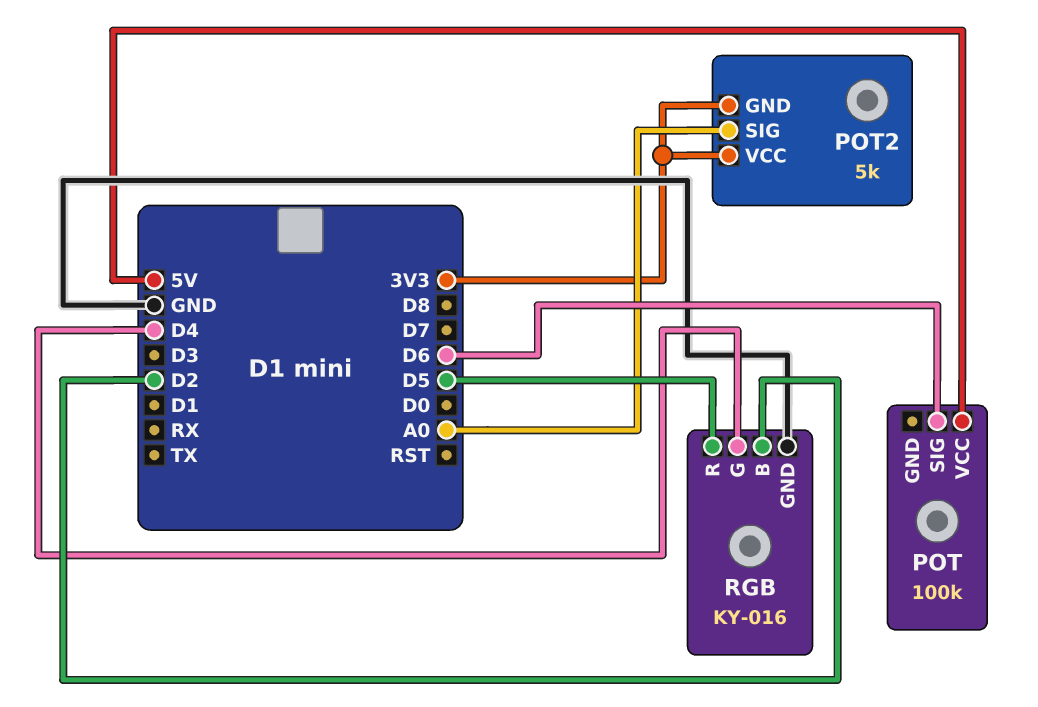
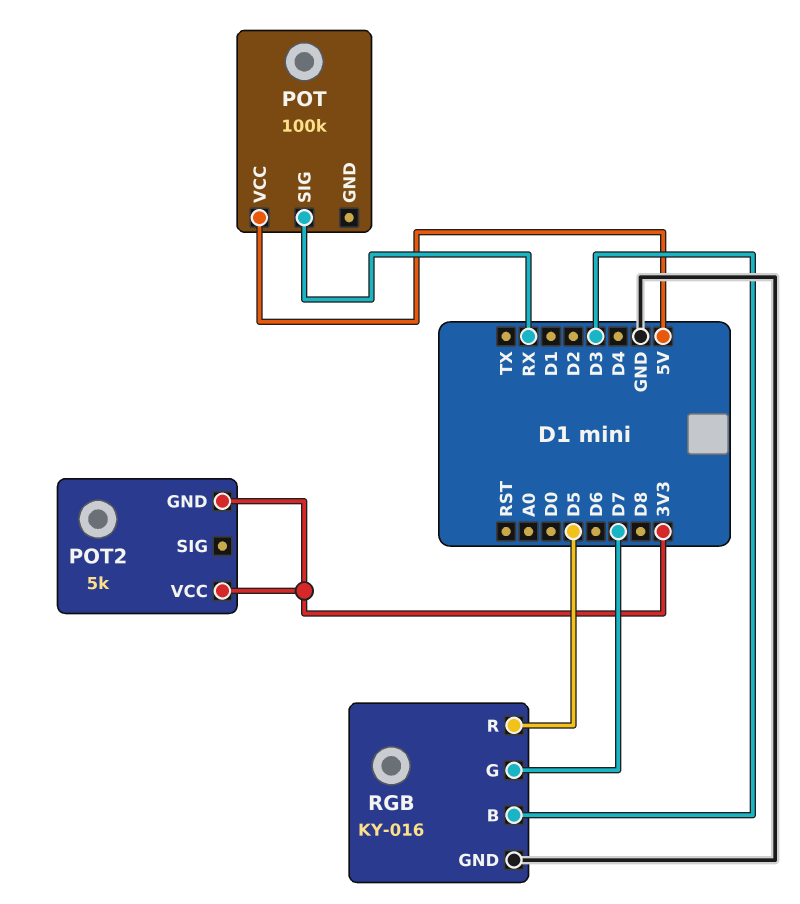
POT pin SIG: D6 -> RX
POT2 pin SIG: A0 -> none
RGB pin B: D2 -> D3
RGB pin G: D4 -> D7

